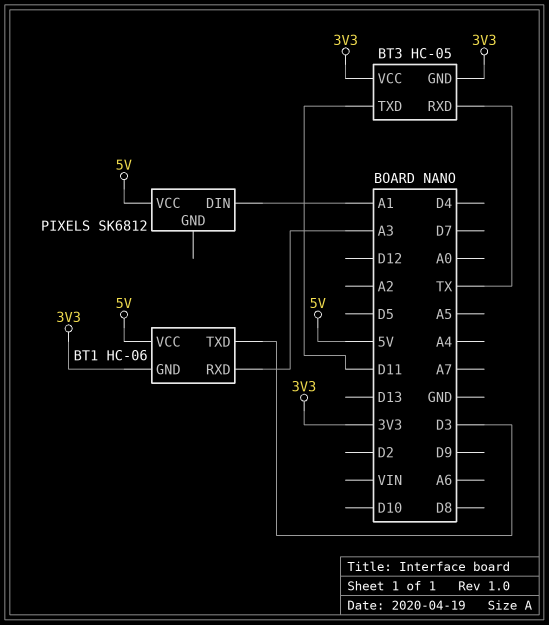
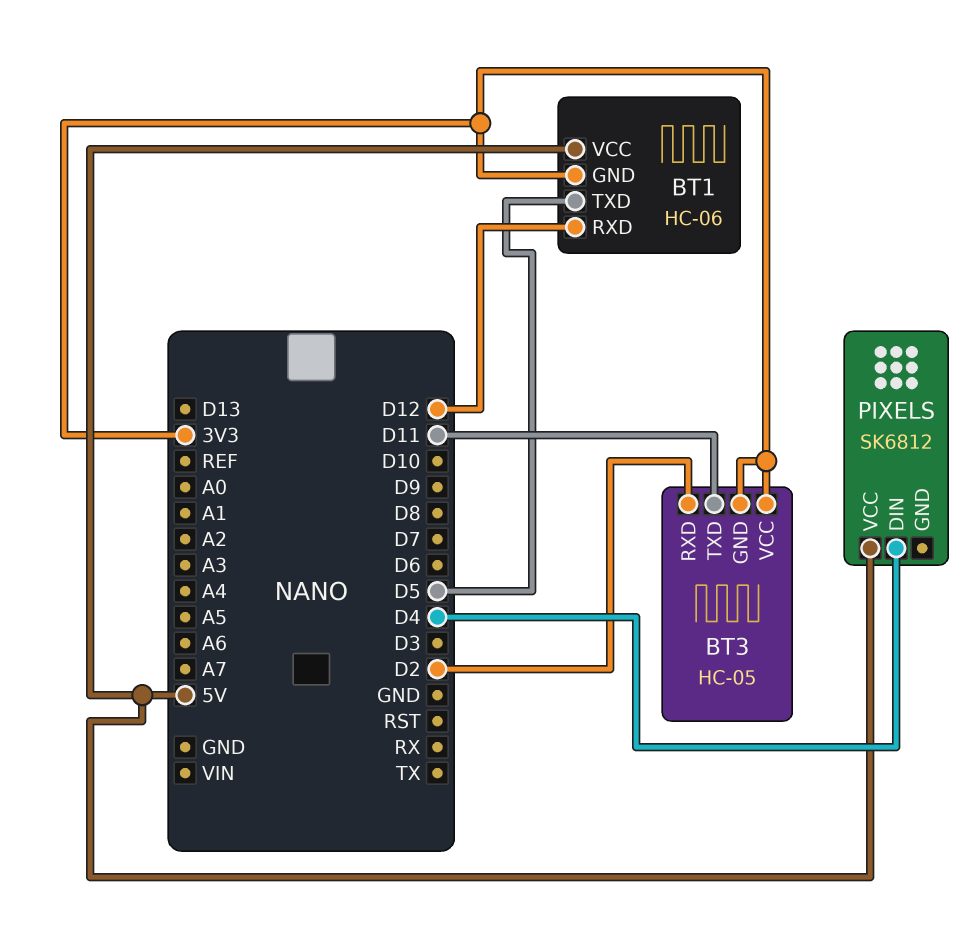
BT1 pin RXD: A3 -> D12
BT1 pin TXD: D3 -> D5
BT3 pin RXD: TX -> D2
PIXELS pin DIN: A1 -> D4

